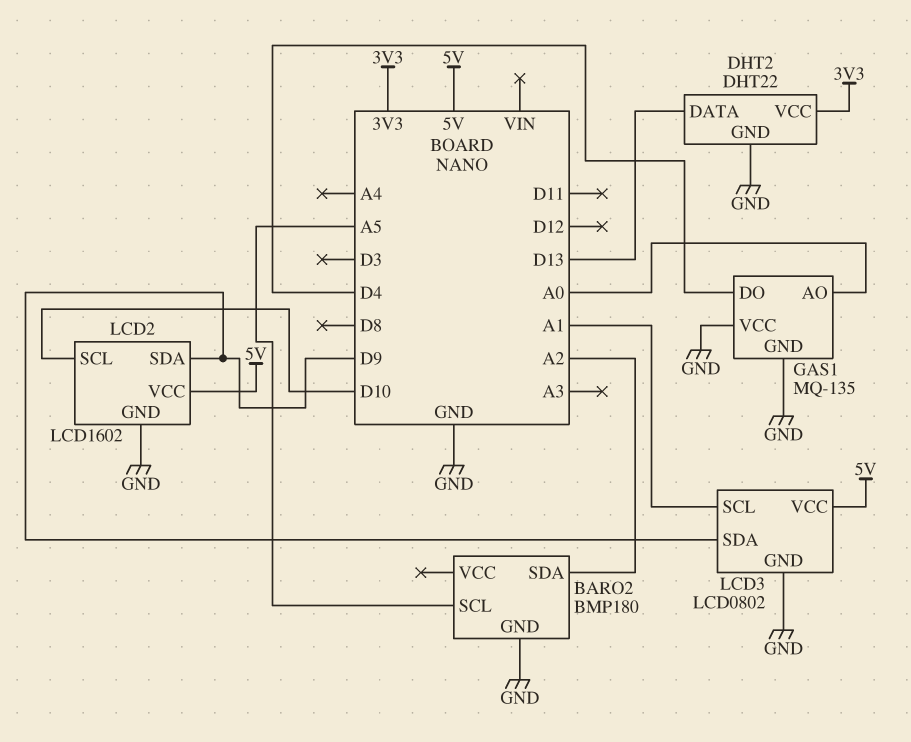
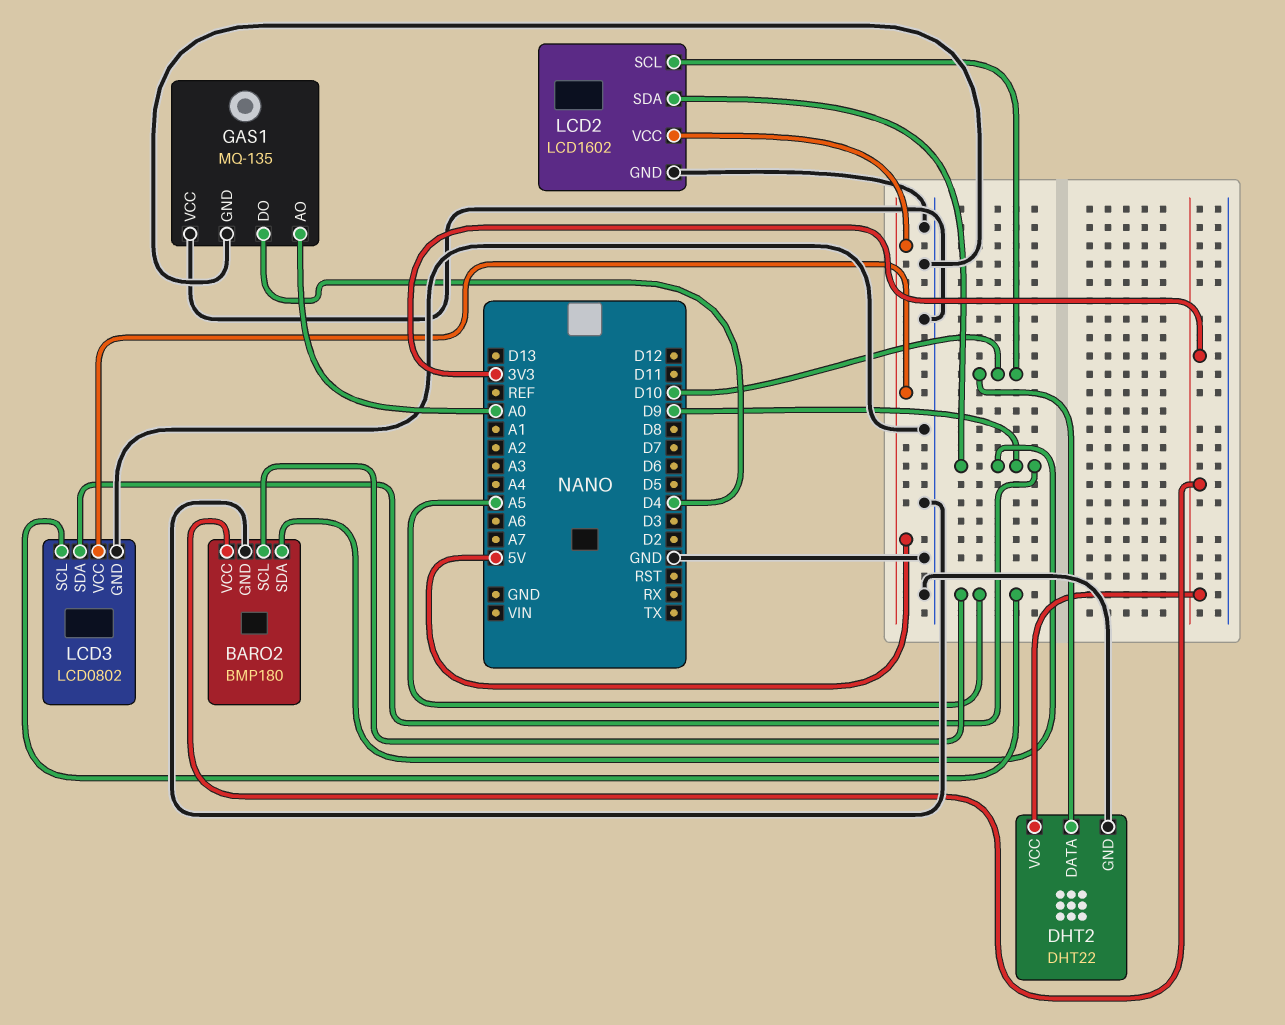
BARO2 pin SDA: A2 -> D9
BARO2 pin VCC: none -> 3V3
DHT2 pin DATA: D13 -> D10
LCD3 pin SCL: A1 -> A5

